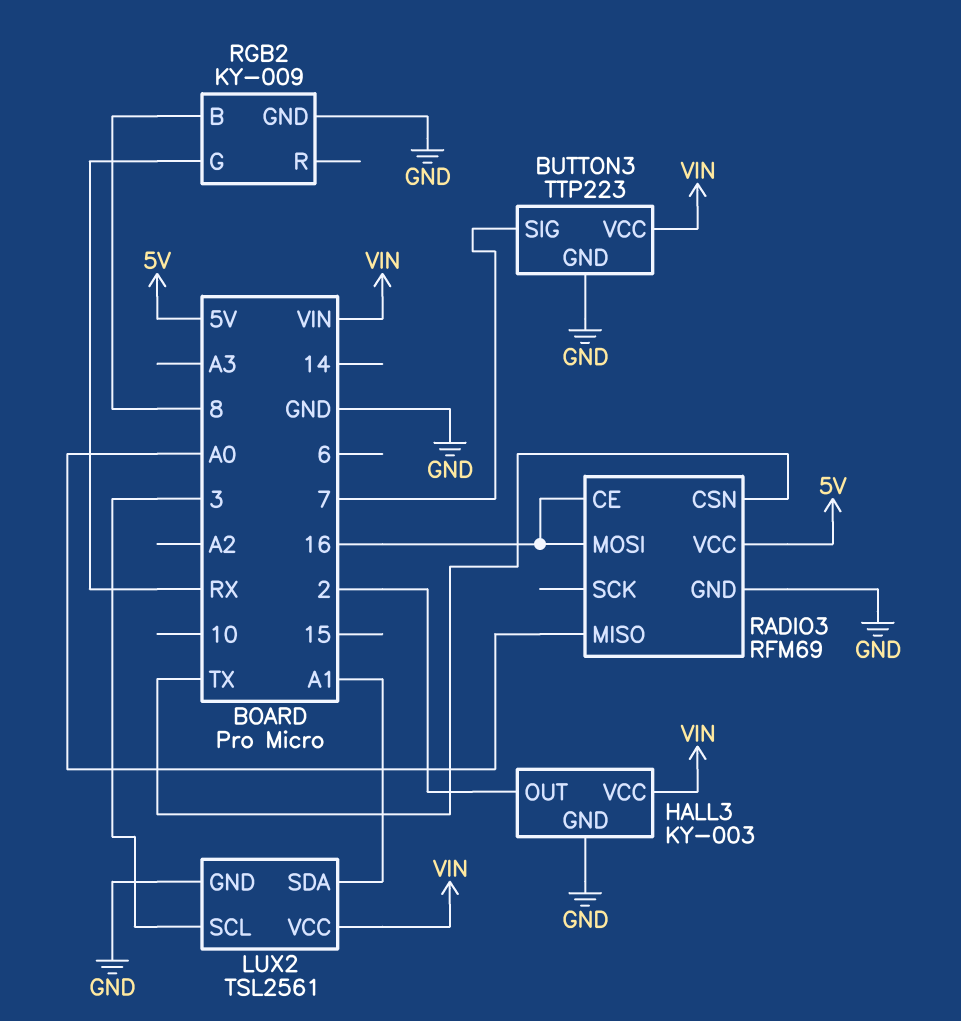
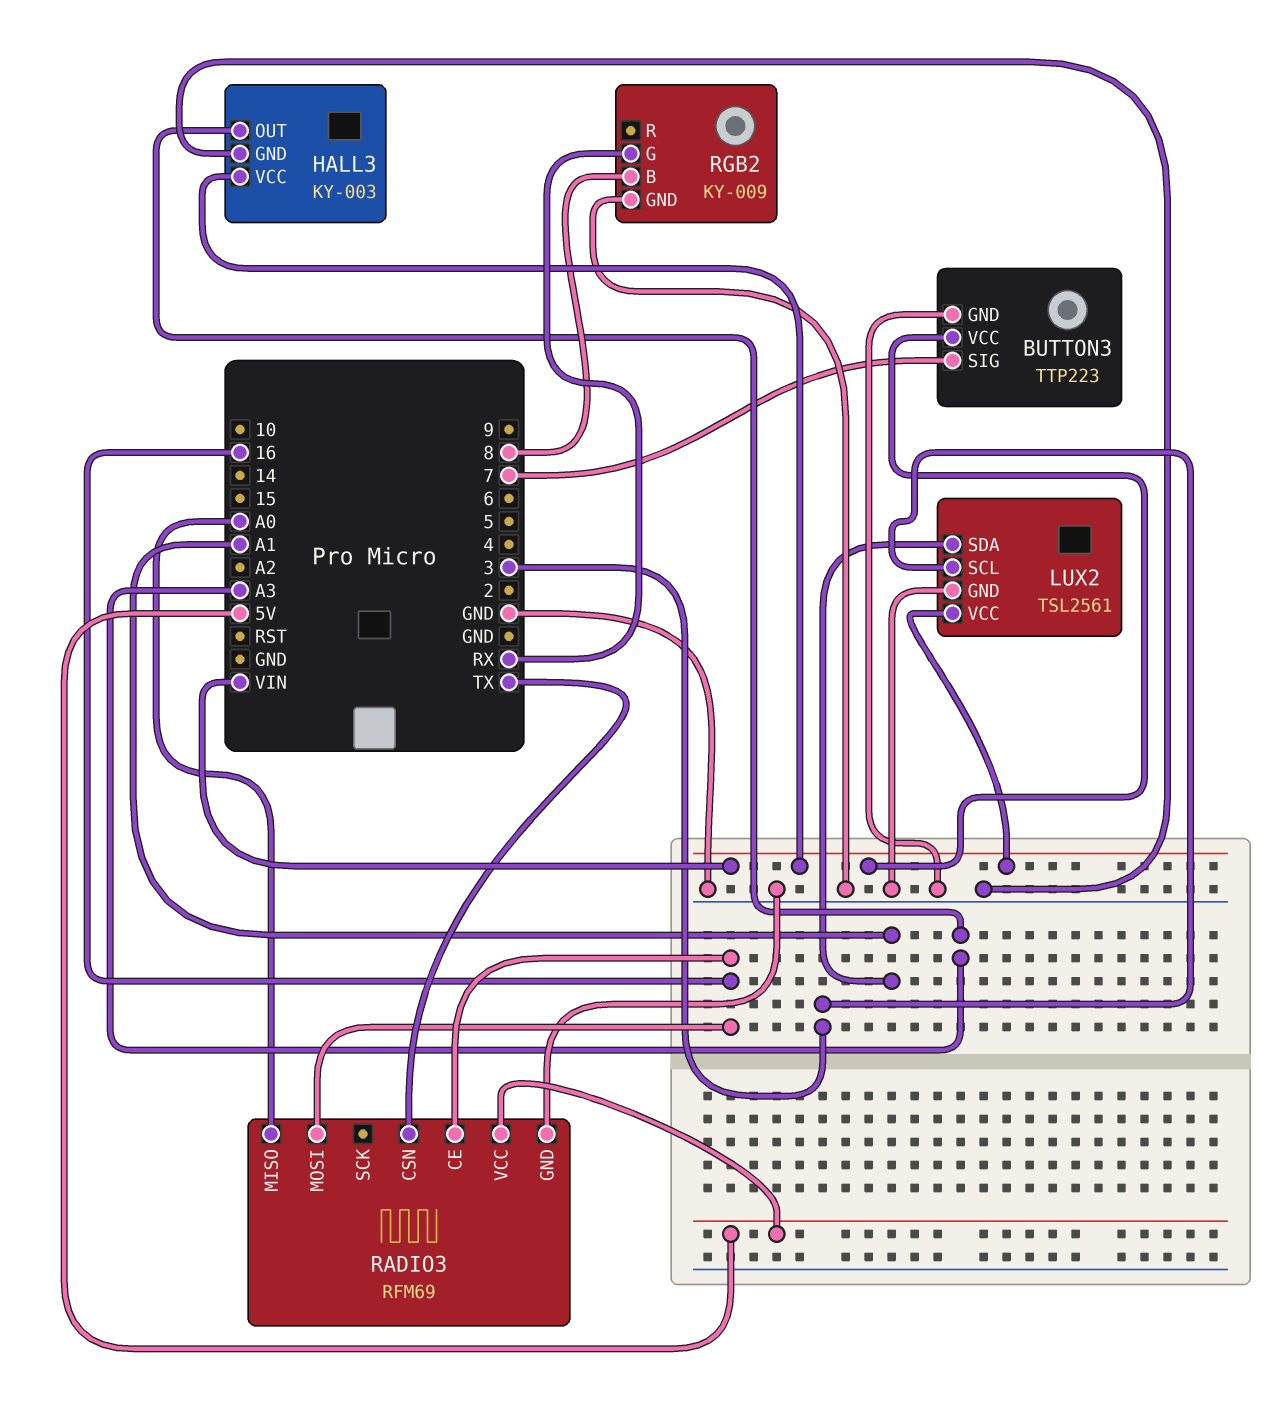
HALL3 pin OUT: 2 -> A3

